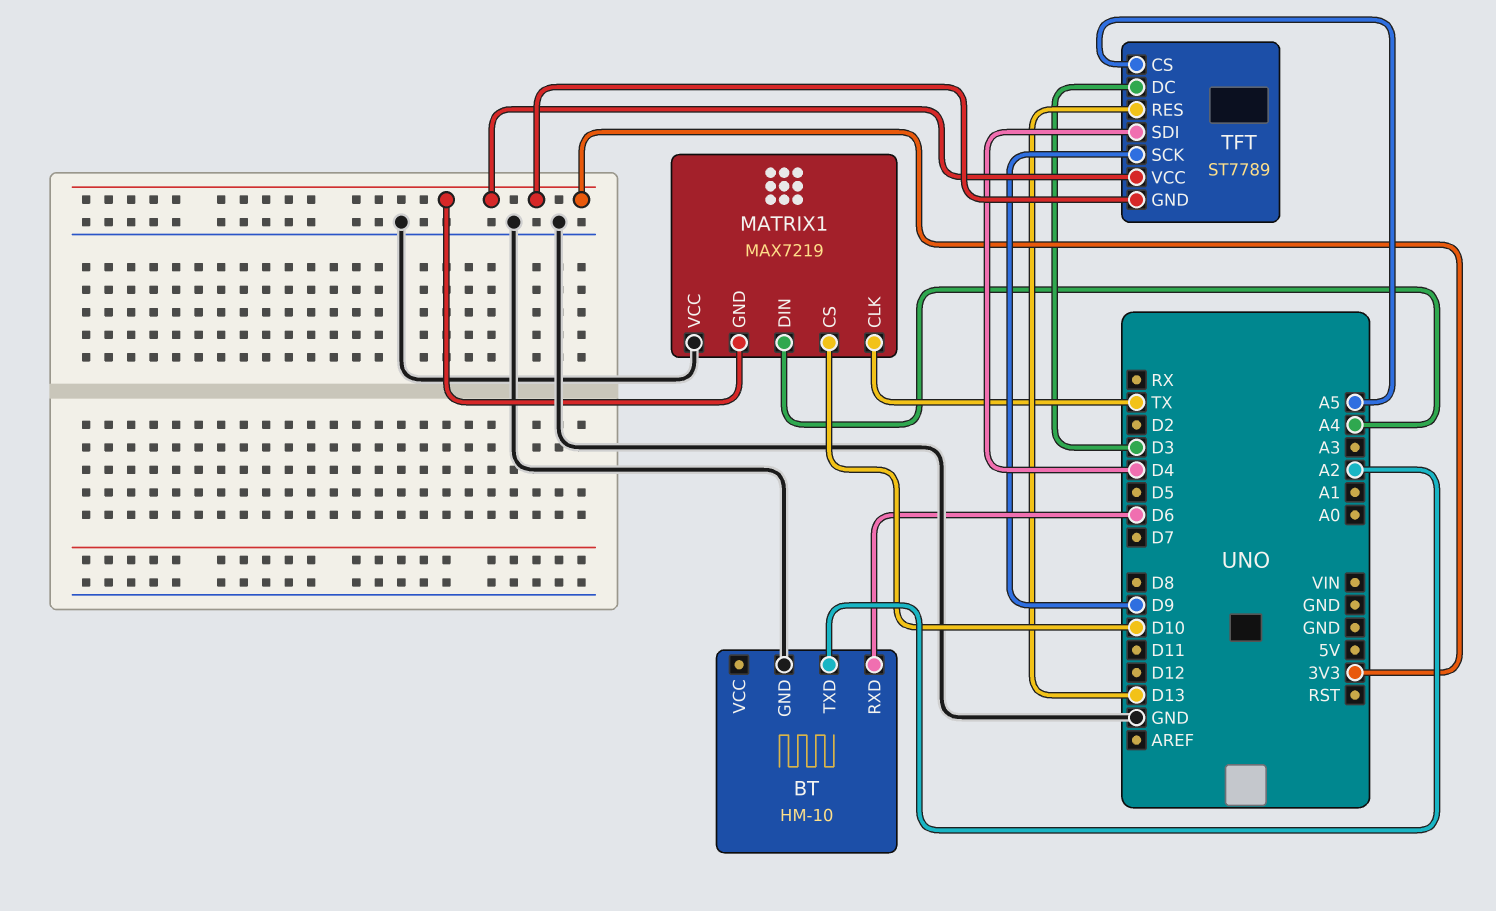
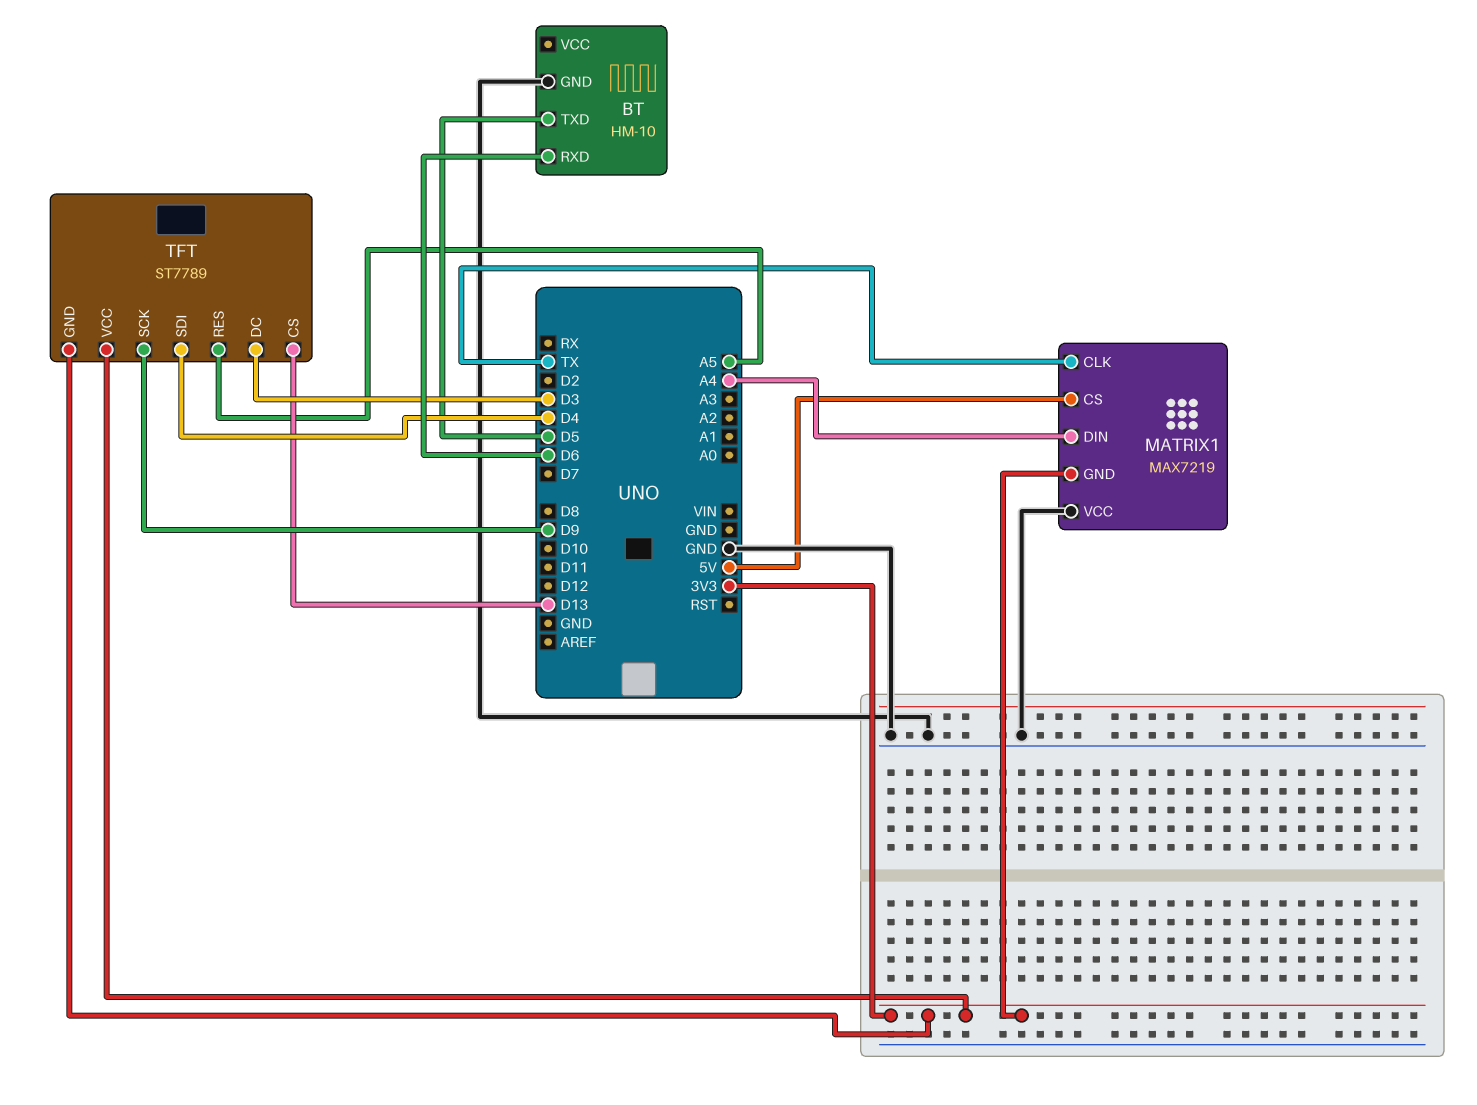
BT pin TXD: A2 -> D5
MATRIX1 pin CS: D10 -> 5V
TFT pin CS: A5 -> D13
TFT pin RES: D13 -> A5

